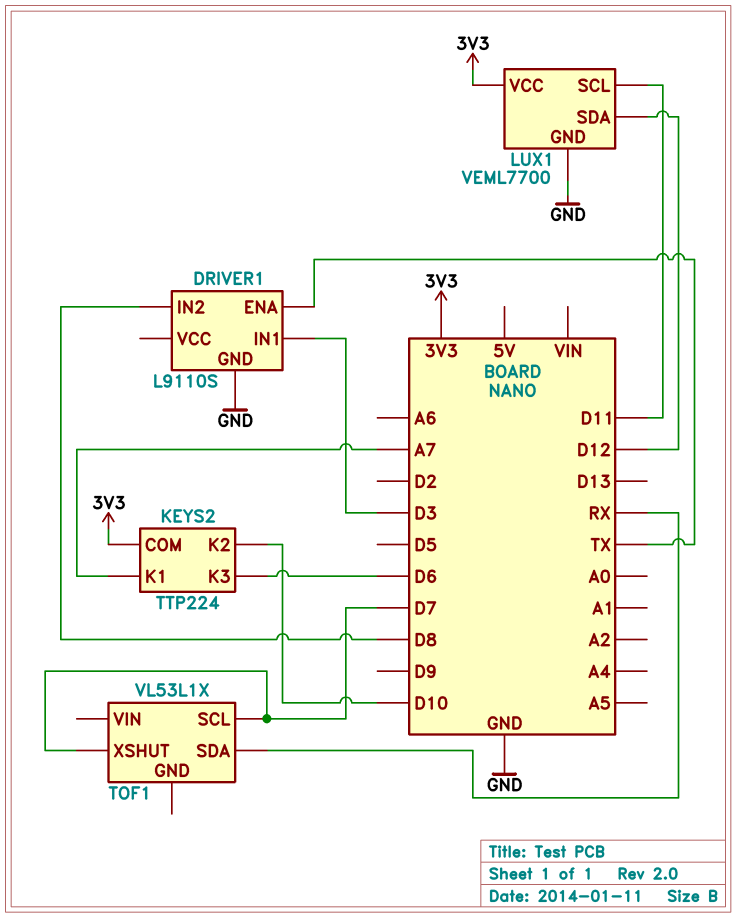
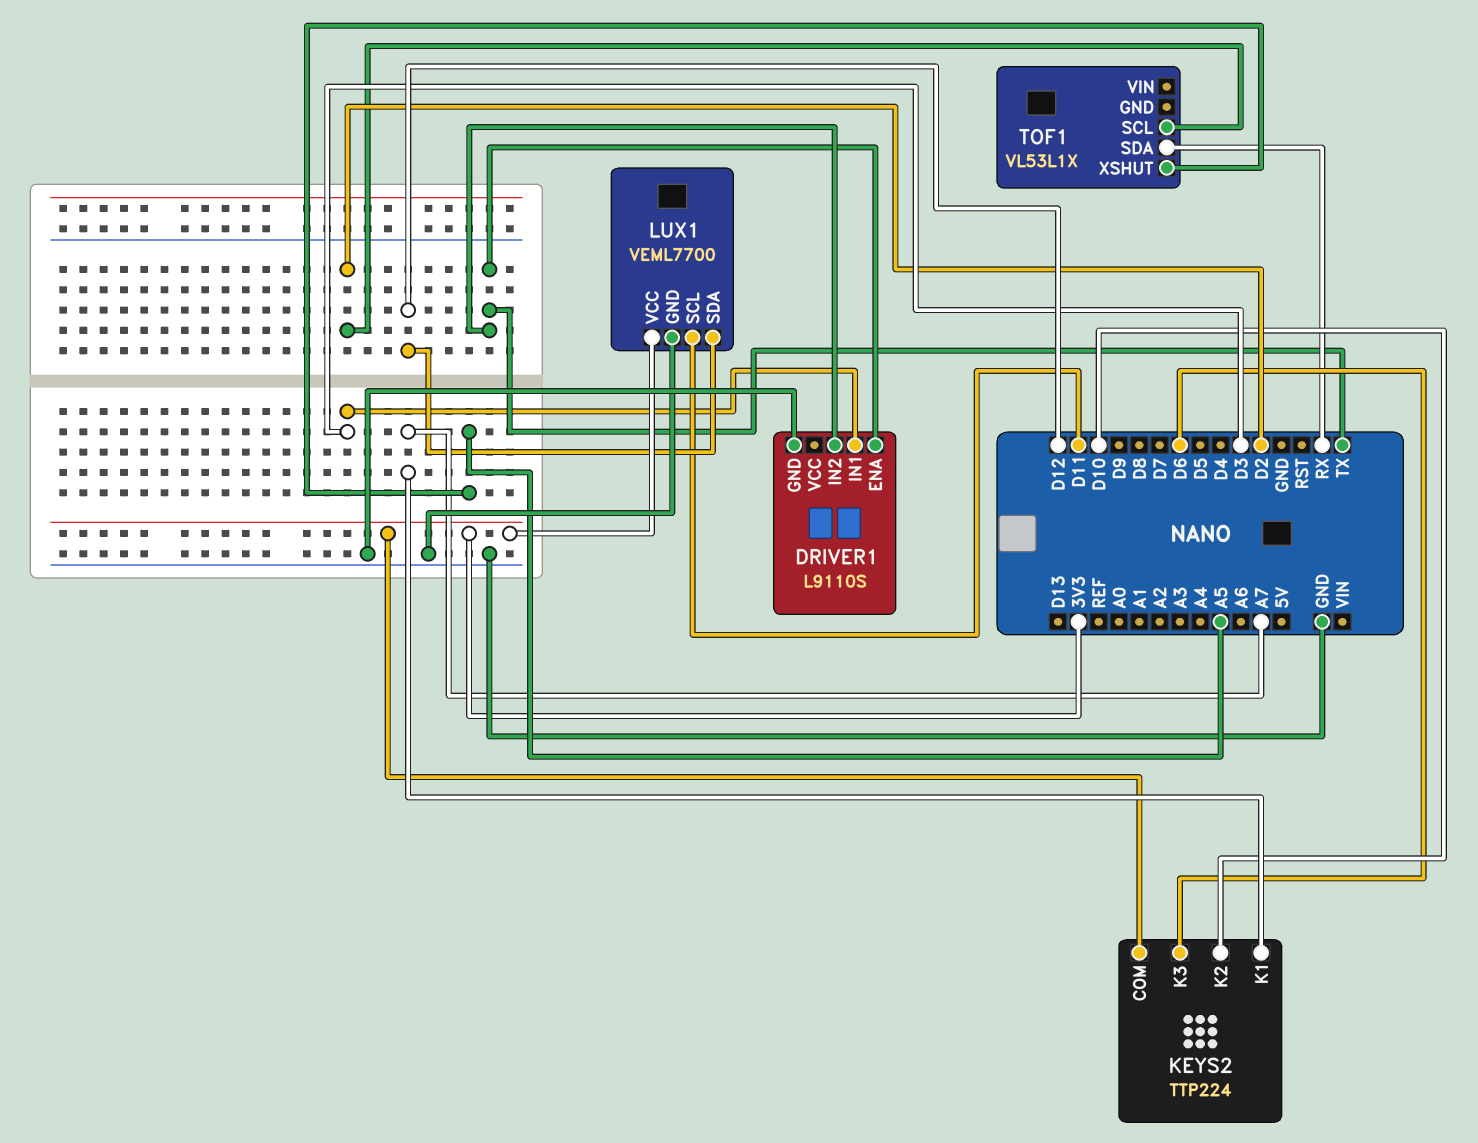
DRIVER1 pin IN2: D8 -> TX
TOF1 pin SCL: D7 -> D2
TOF1 pin XSHUT: D7 -> A5

